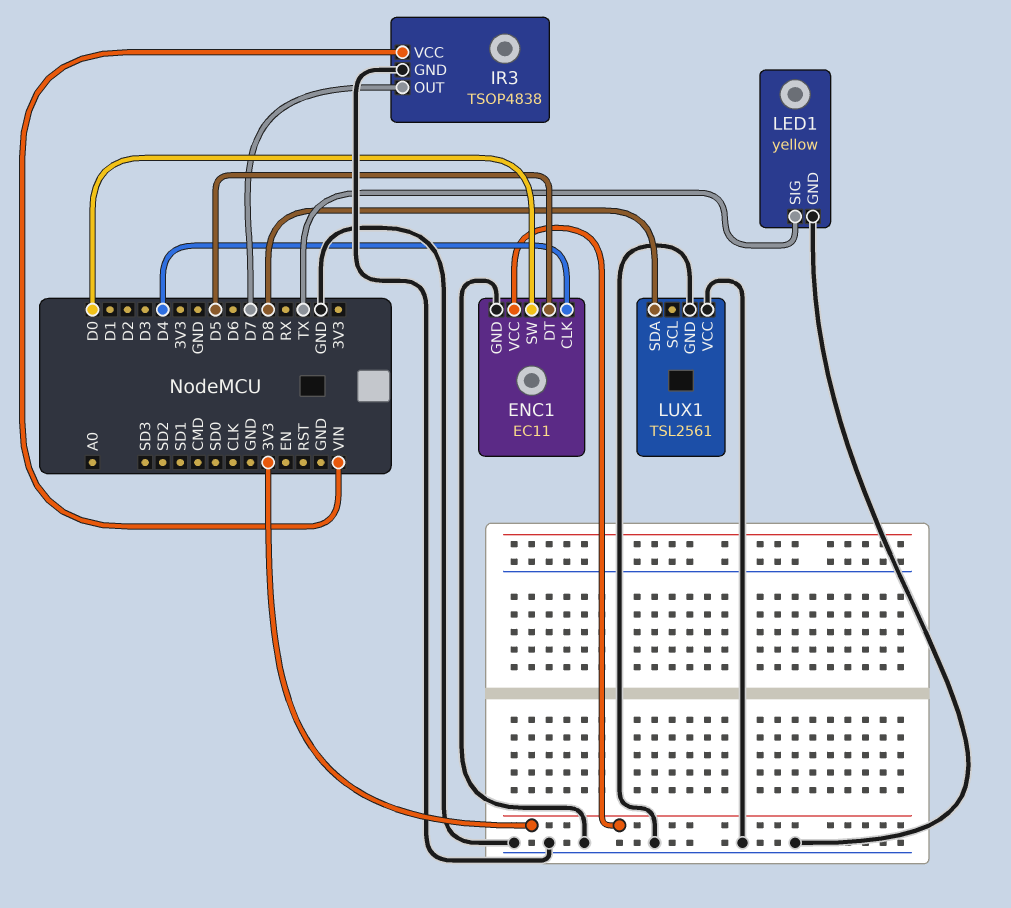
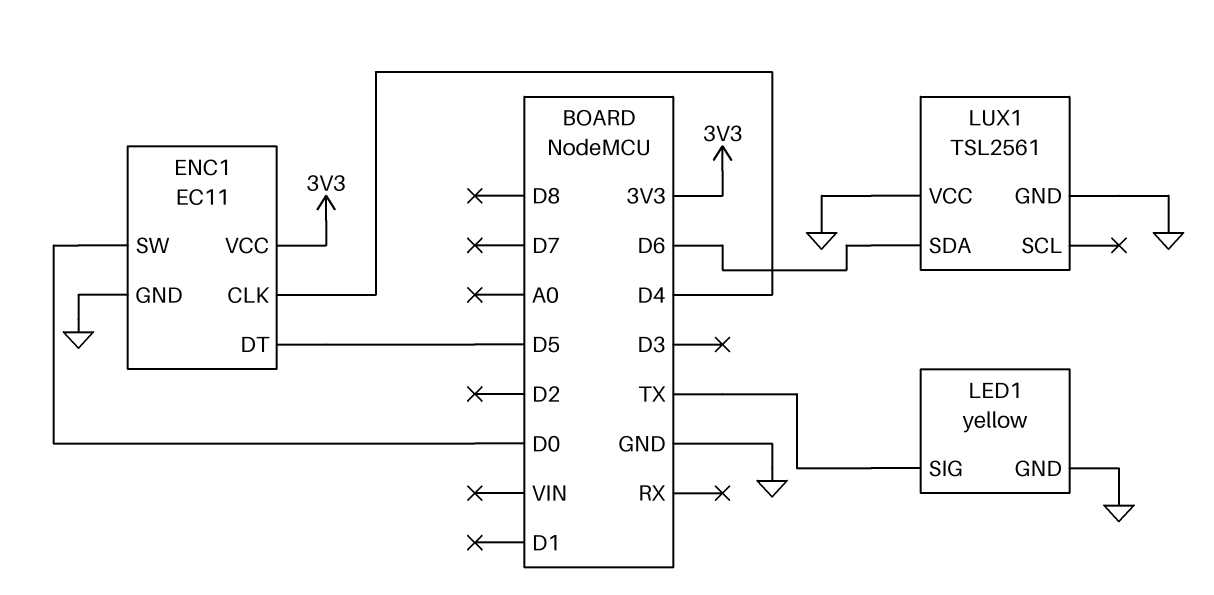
IR3: TSOP4838 -> none
IR3 pin GND: GND -> none
IR3 pin OUT: D7 -> none
IR3 pin VCC: VIN -> none
LUX1 pin SDA: D8 -> D6

